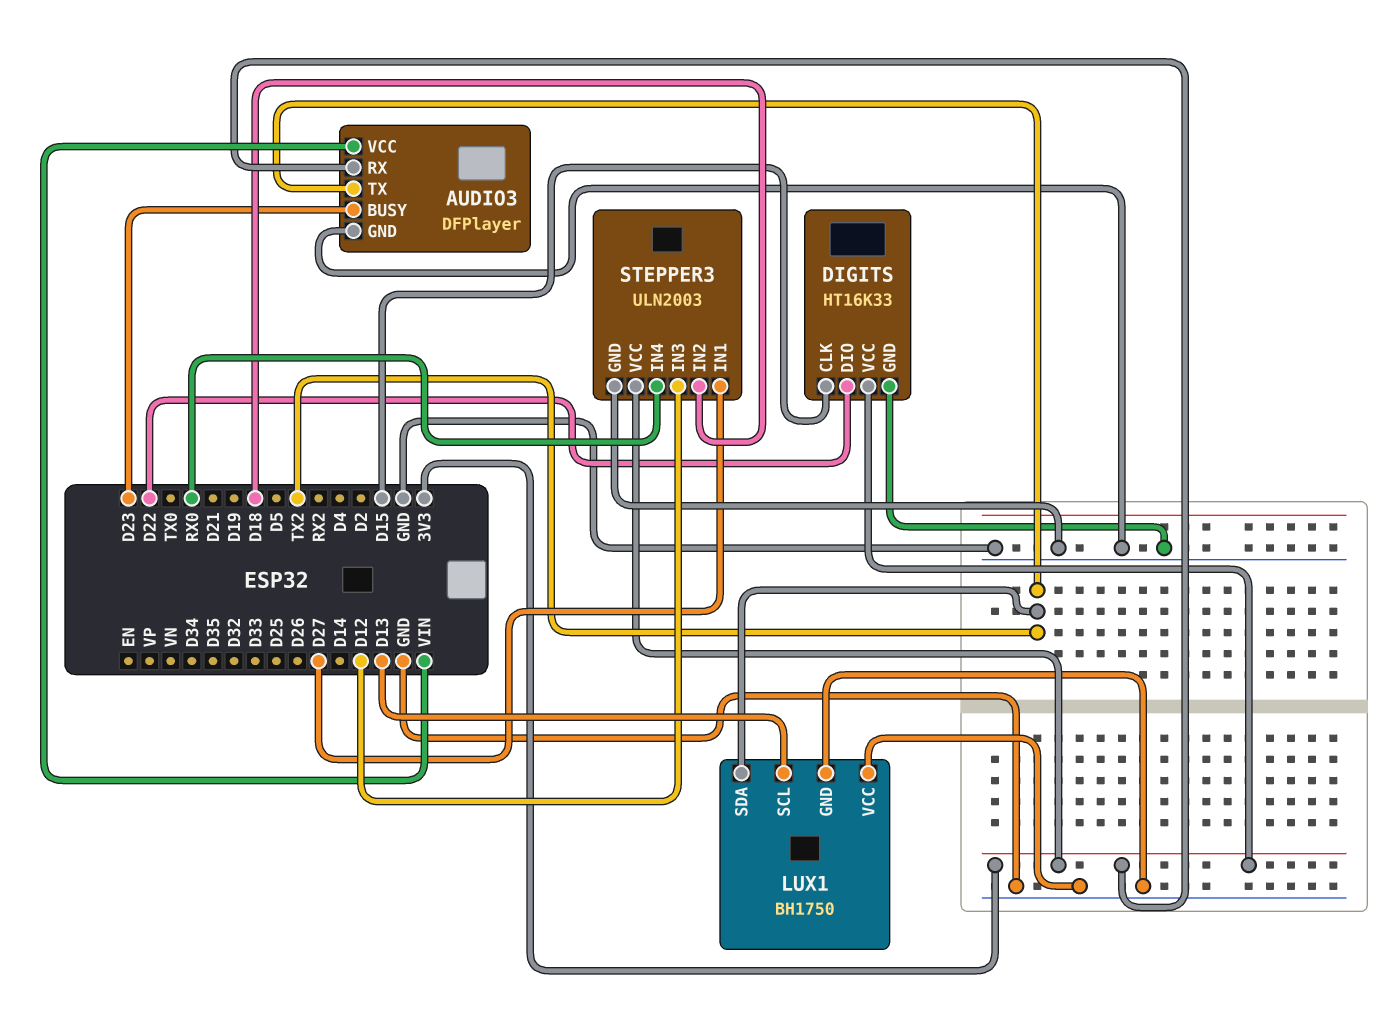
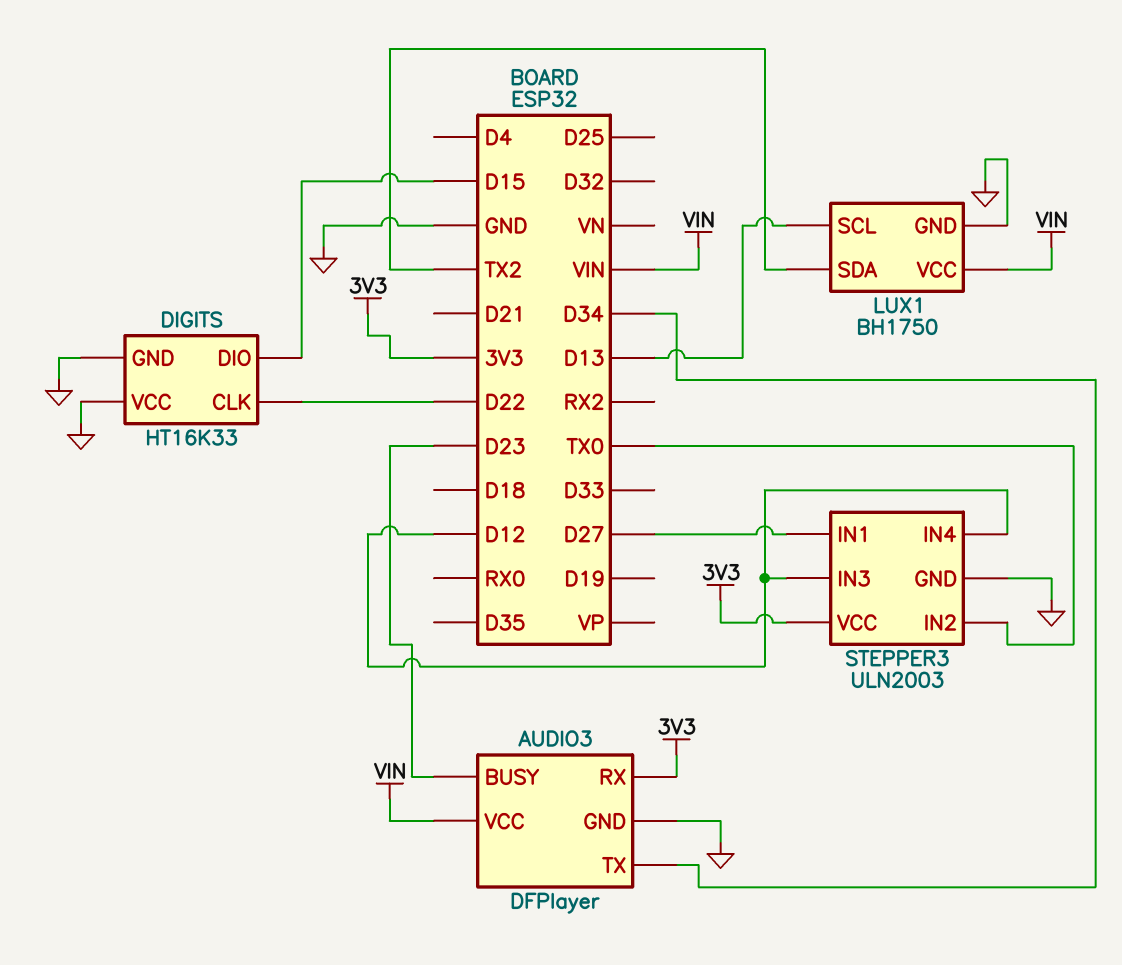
AUDIO3 pin TX: TX2 -> D34
DIGITS pin CLK: D15 -> D22
DIGITS pin DIO: D22 -> D15
DIGITS pin VCC: 3V3 -> GND
LUX1 pin VCC: GND -> VIN
STEPPER3 pin IN2: D18 -> TX0
STEPPER3 pin IN4: RX0 -> D12

